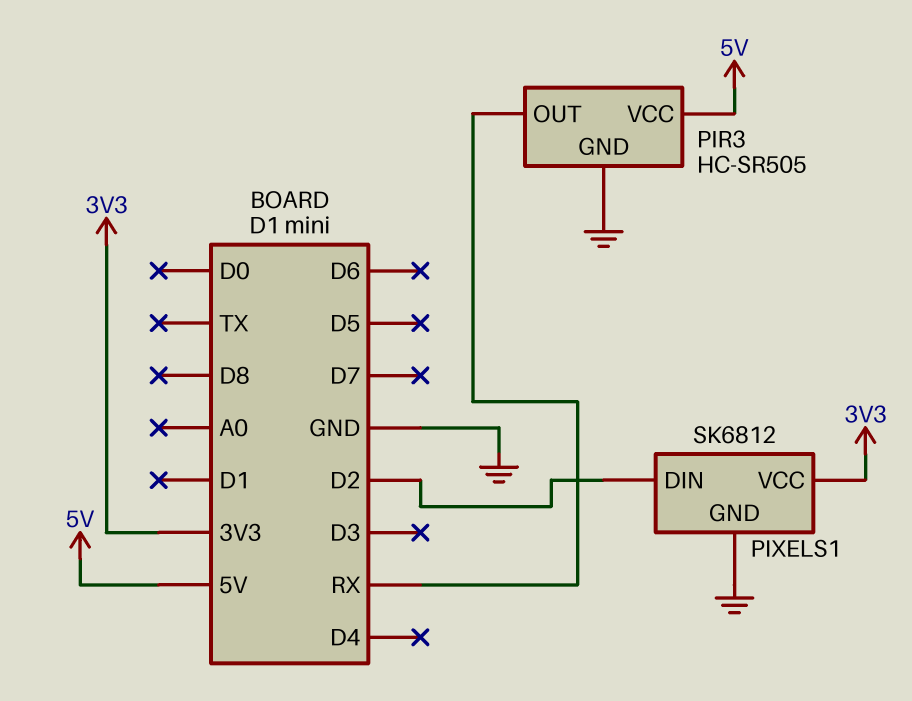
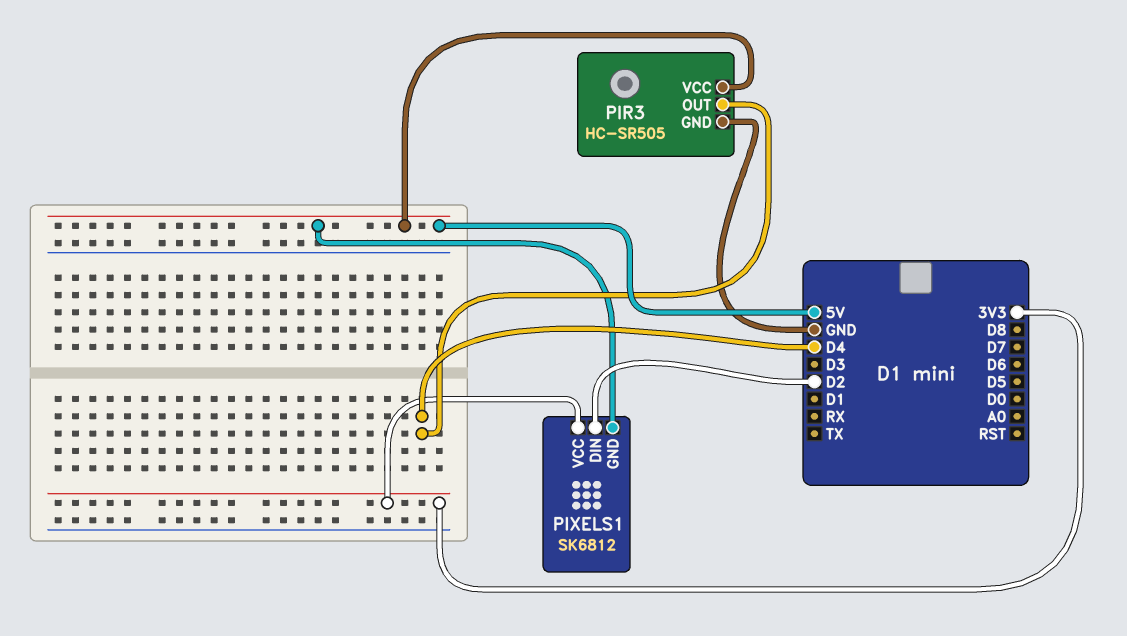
PIR3 pin OUT: RX -> D4
PIXELS1 pin GND: GND -> 5V

